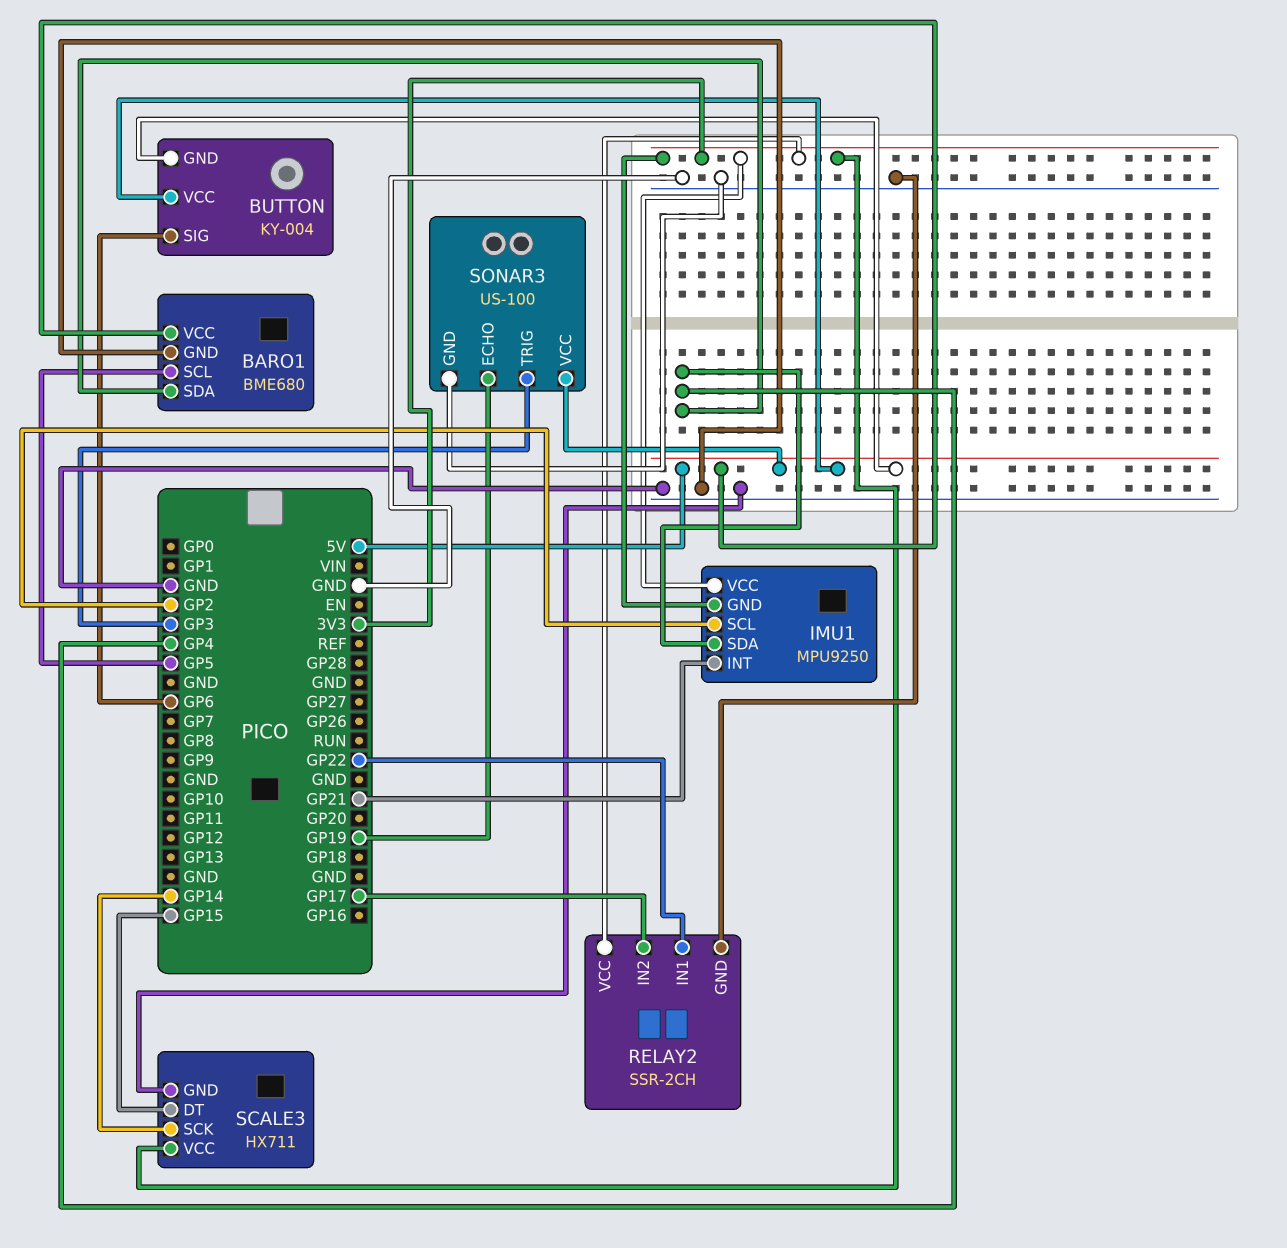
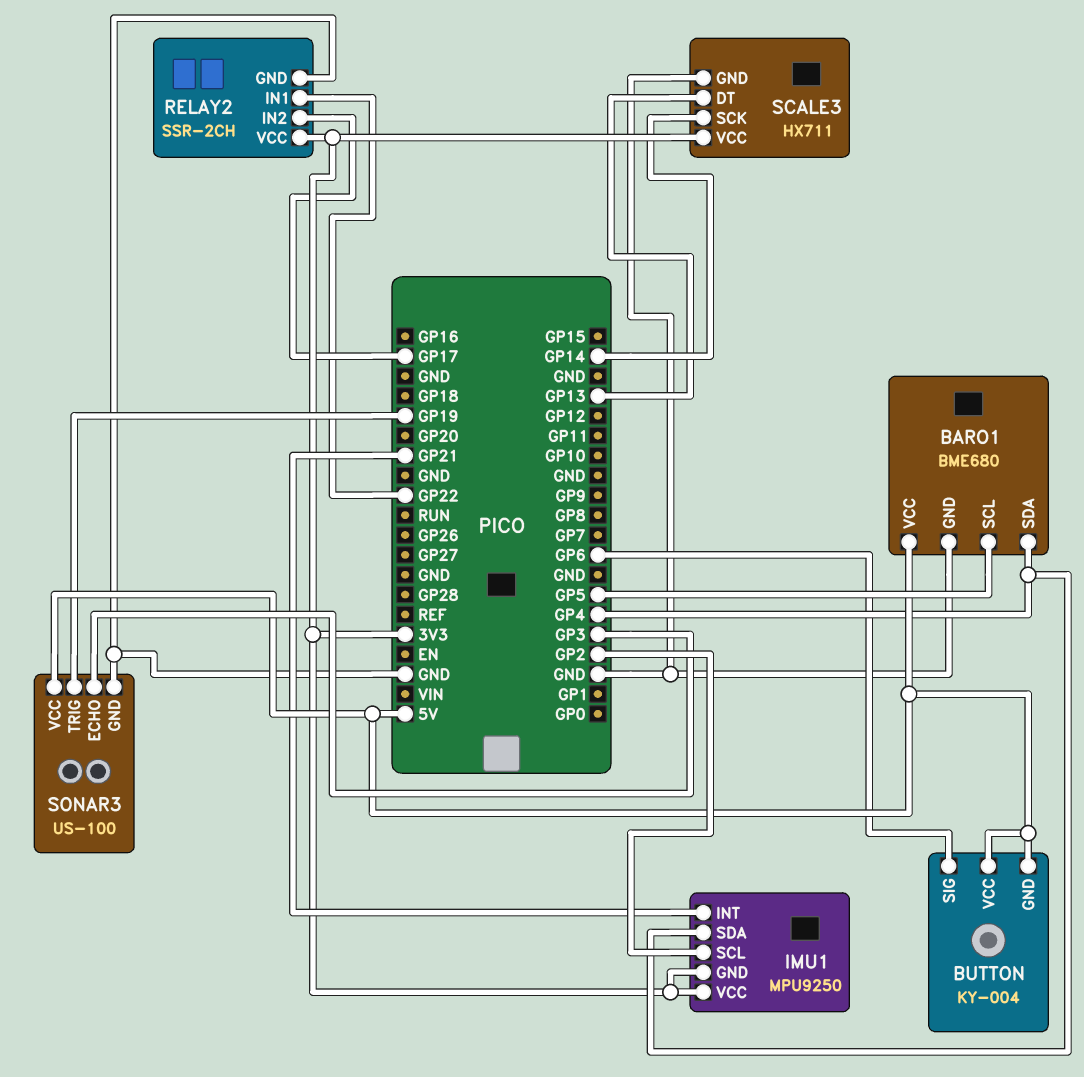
SCALE3 pin DT: GP15 -> GP13
SONAR3 pin ECHO: GP19 -> GP3
SONAR3 pin TRIG: GP3 -> GP19

